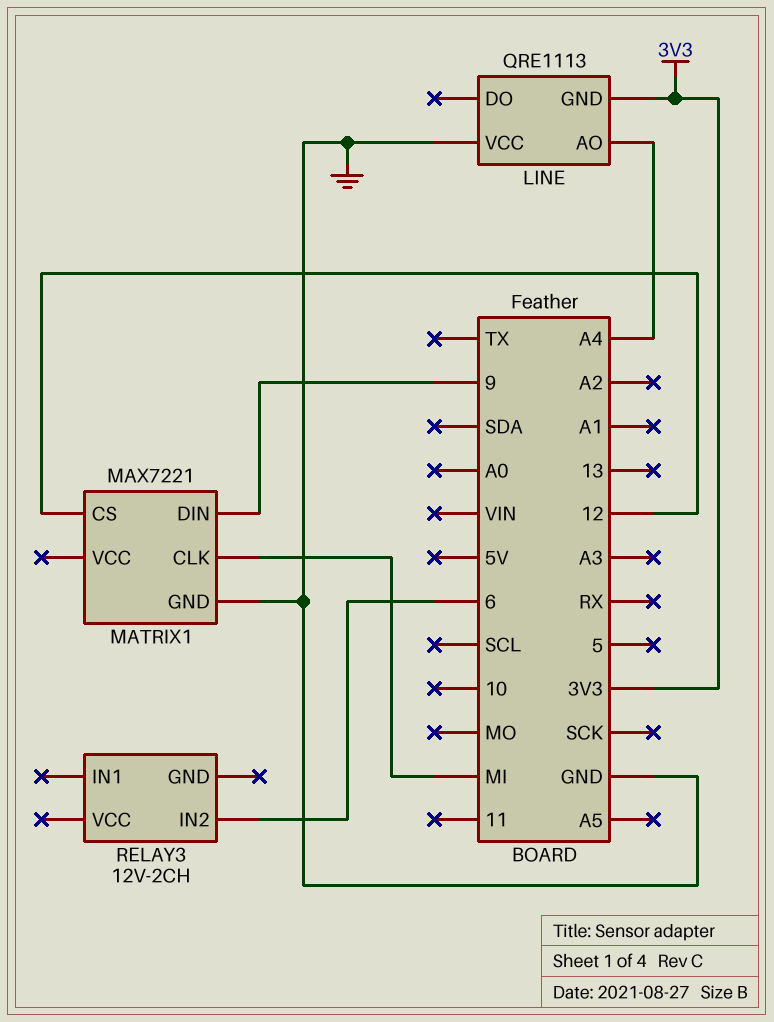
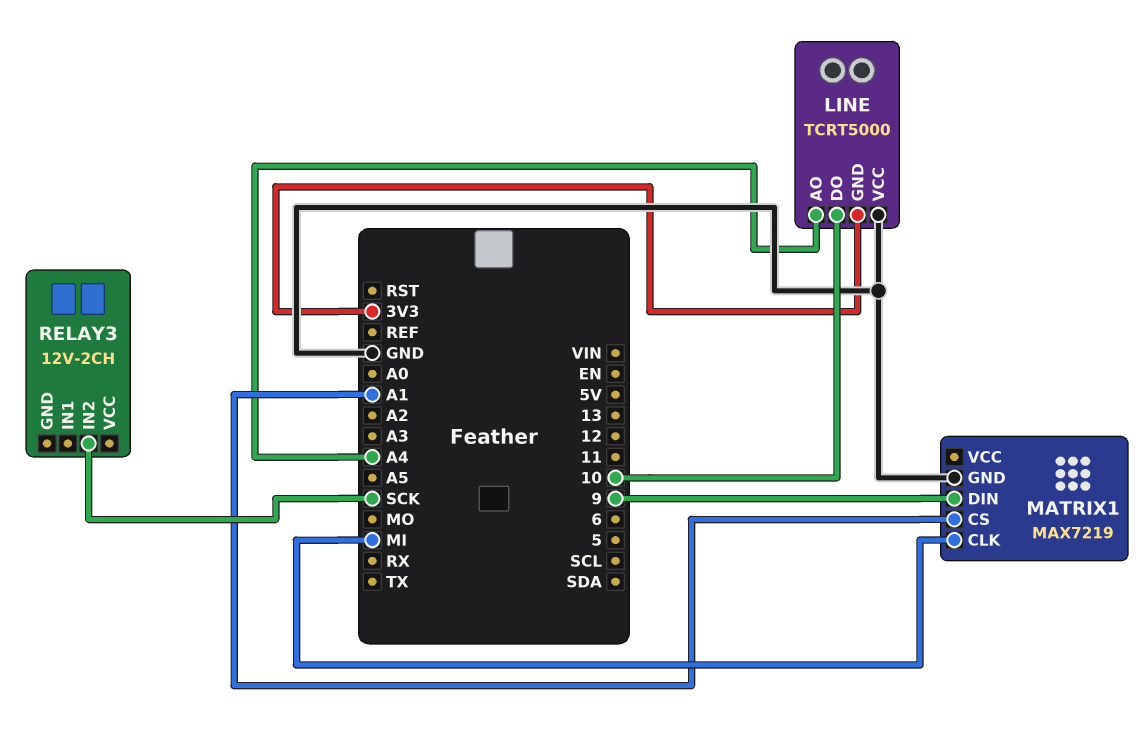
LINE: QRE1113 -> TCRT5000
LINE pin DO: none -> 10
MATRIX1: MAX7221 -> MAX7219
MATRIX1 pin CS: 12 -> A1
RELAY3 pin IN2: 6 -> SCK

